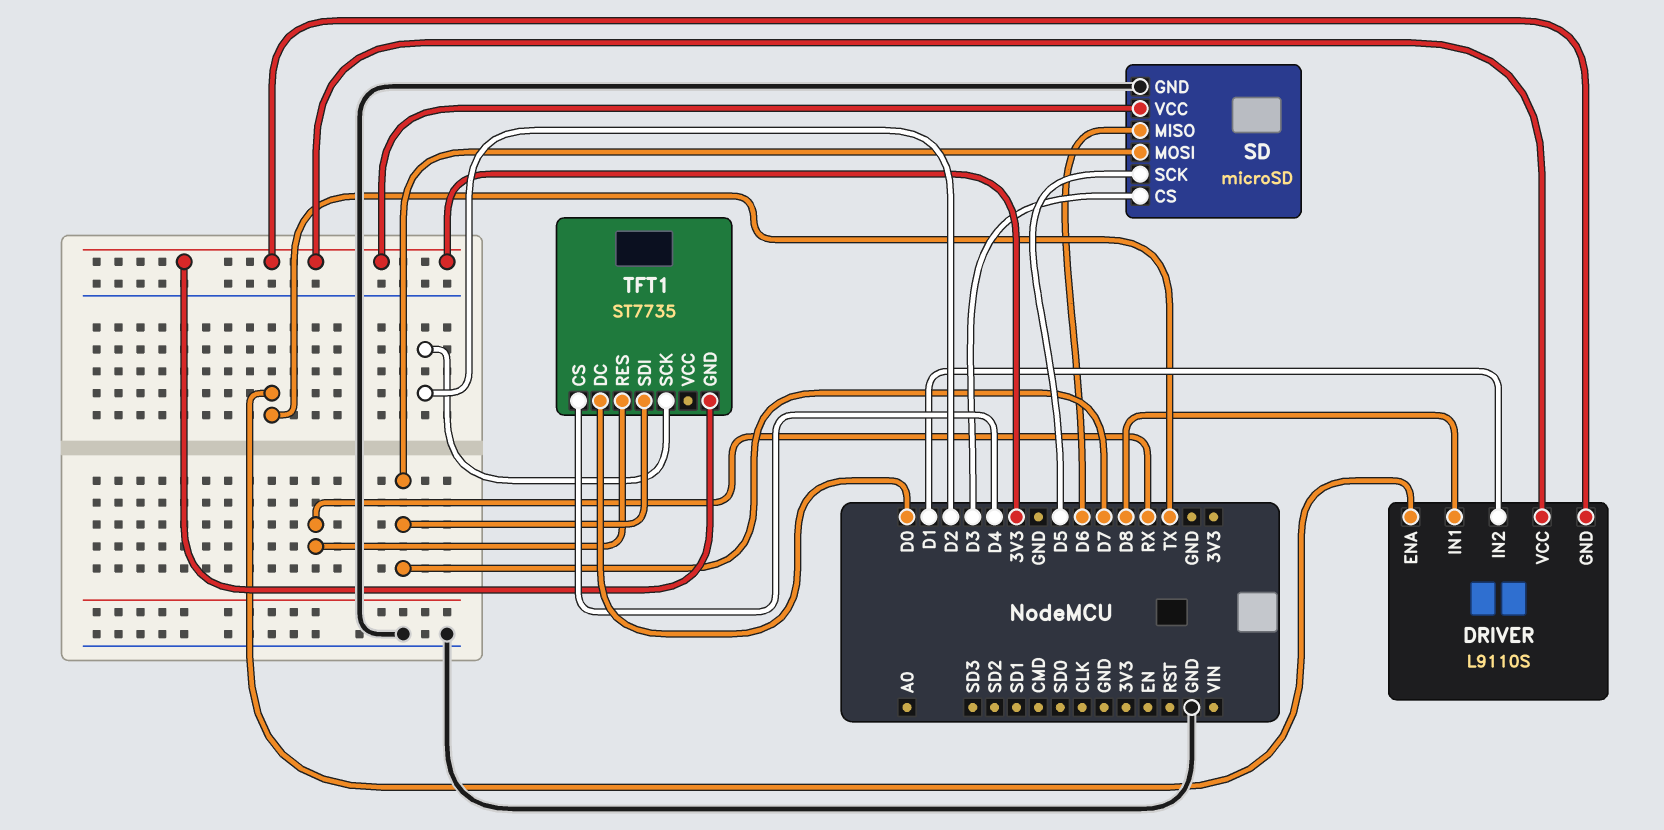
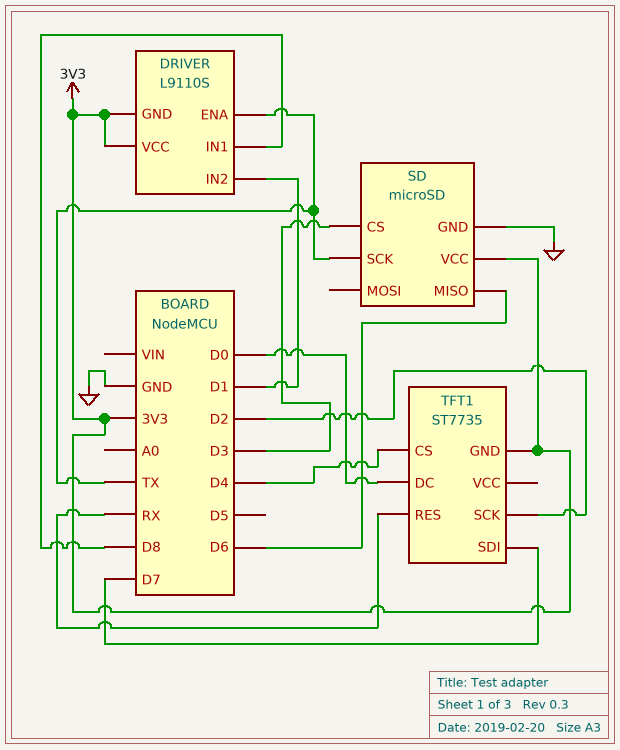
SD pin MOSI: D7 -> none
SD pin SCK: D5 -> TX

